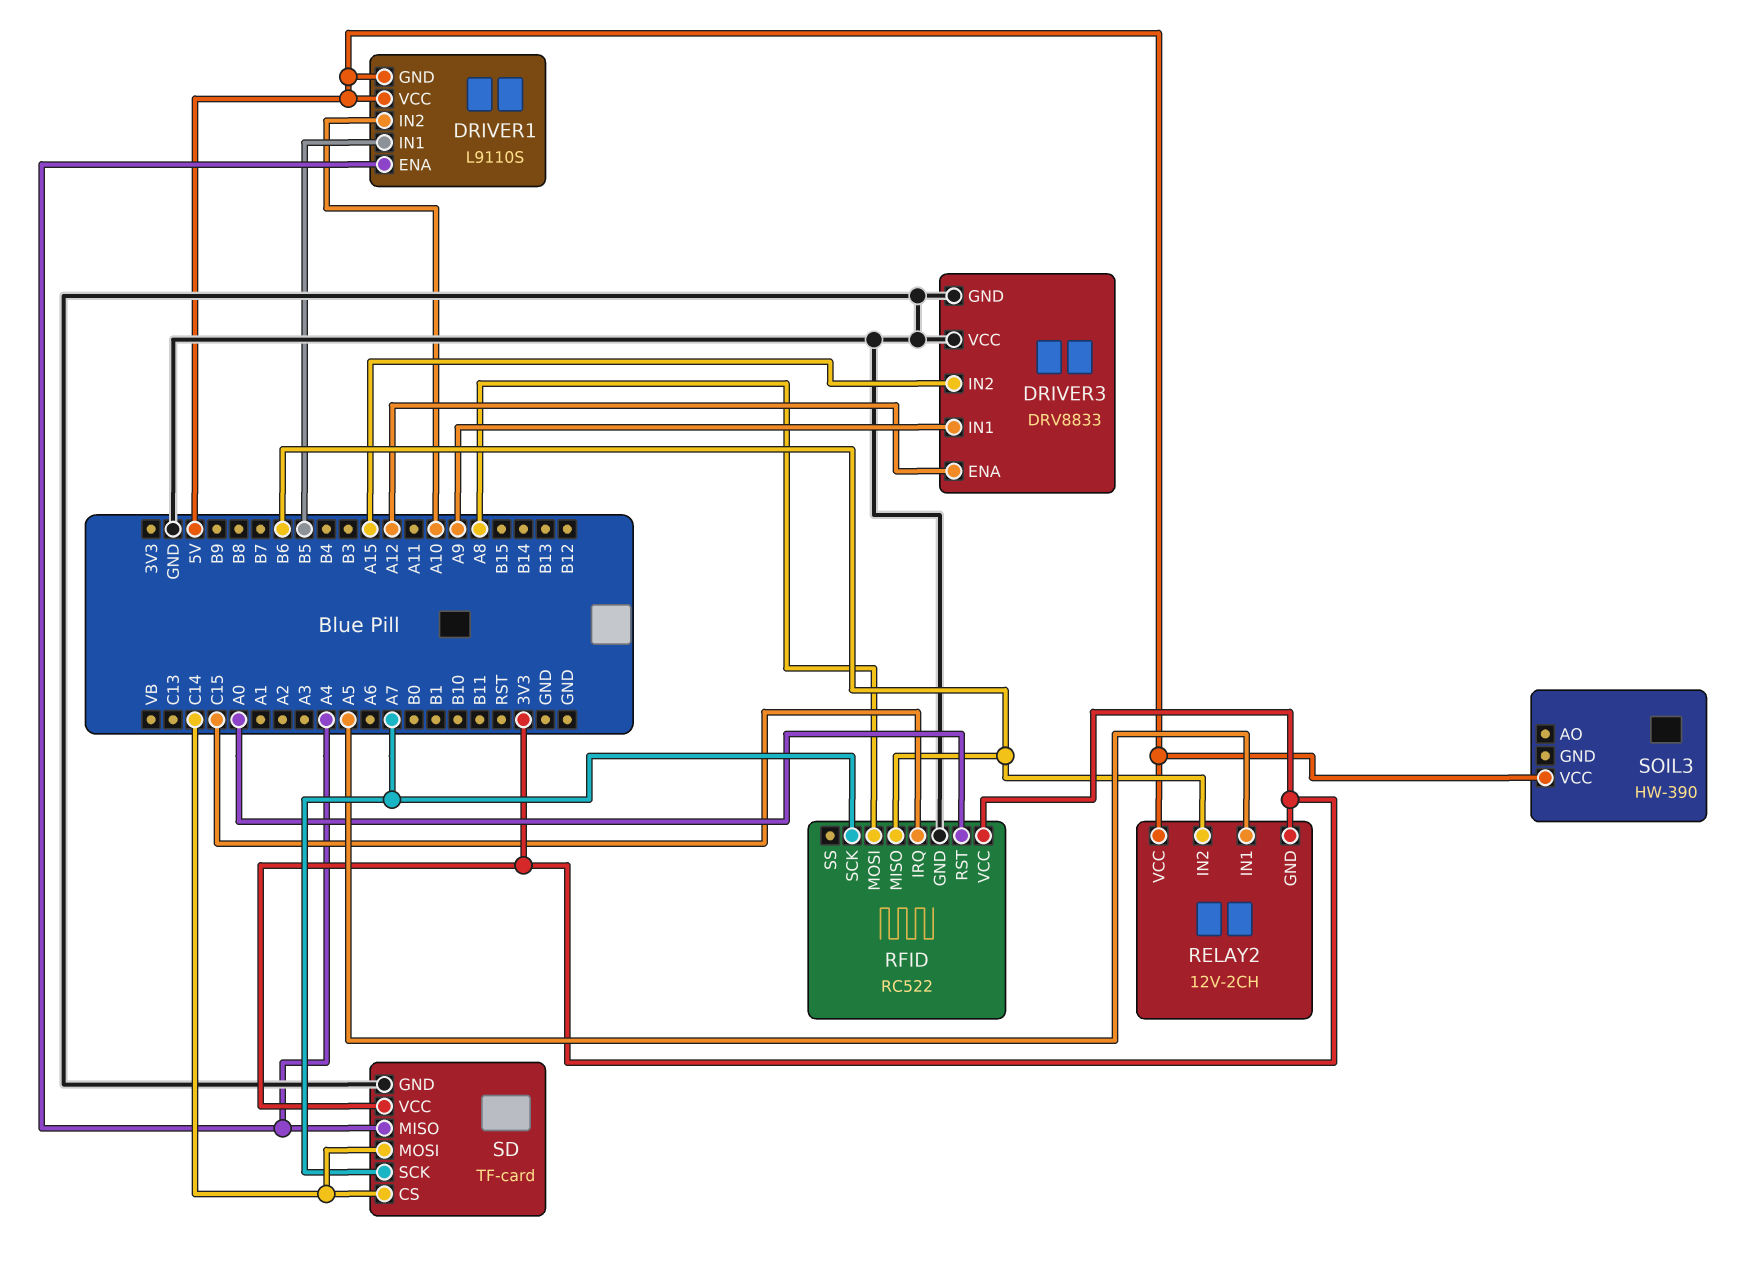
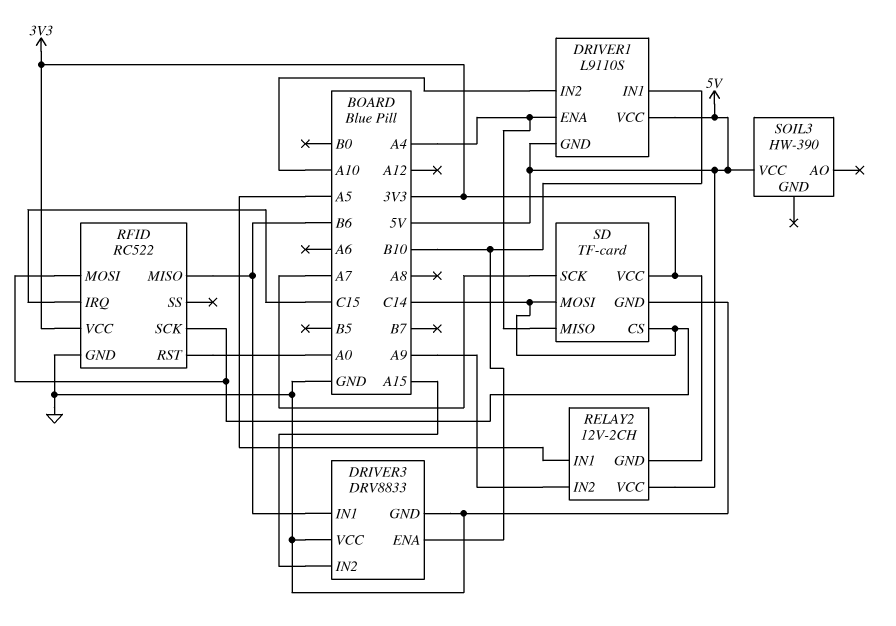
DRIVER1 pin IN1: B5 -> B10
DRIVER3 pin ENA: A12 -> B10
DRIVER3 pin IN1: A9 -> B6
RELAY2 pin IN2: B6 -> A9
RFID pin MOSI: A8 -> C14
RFID pin SCK: A7 -> C14

